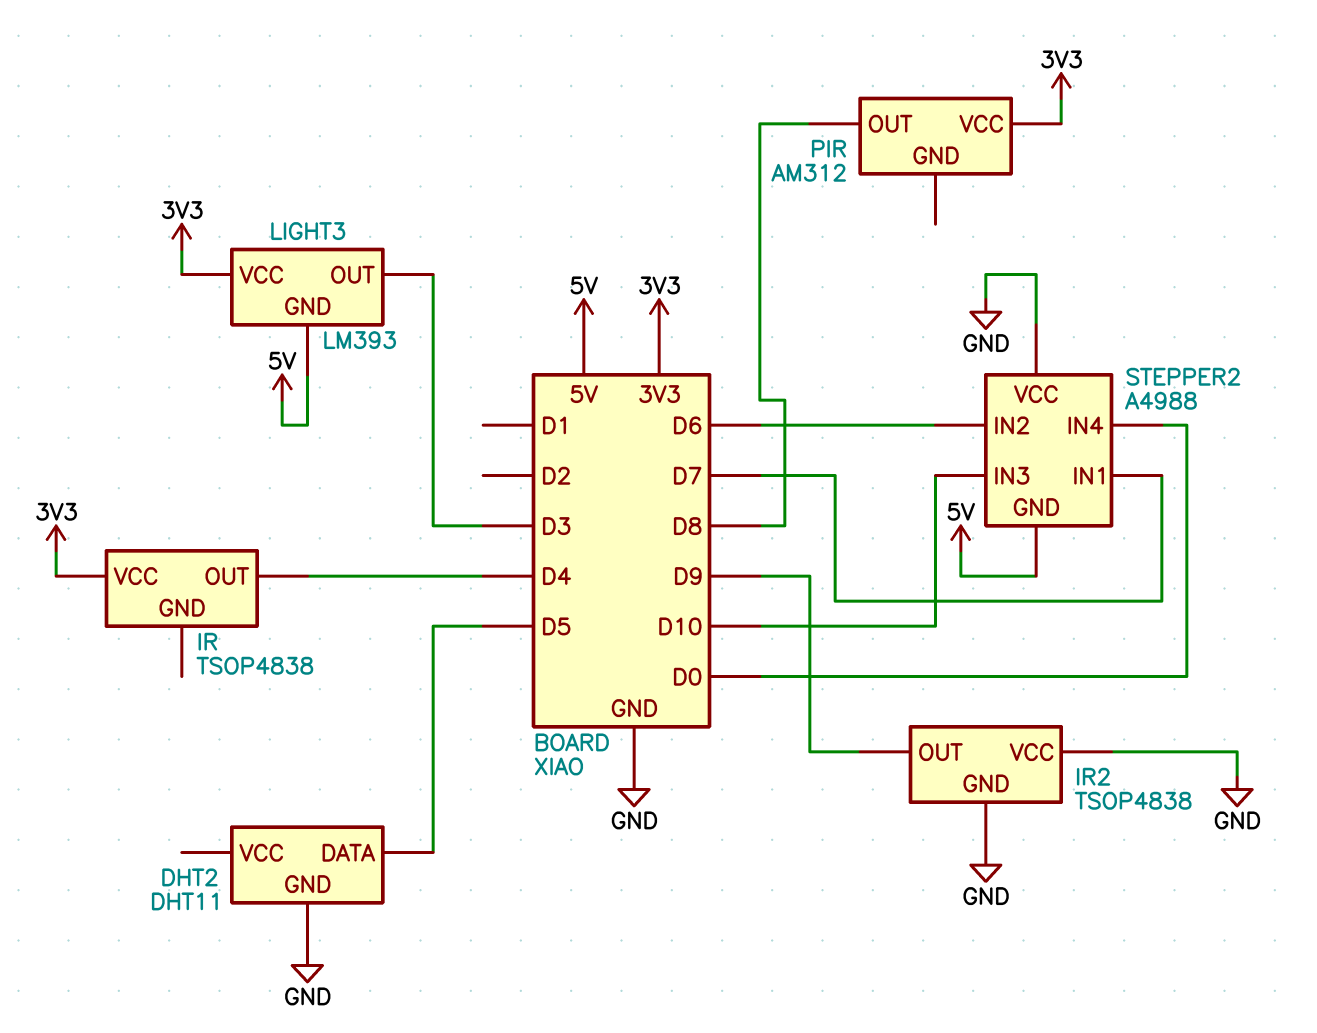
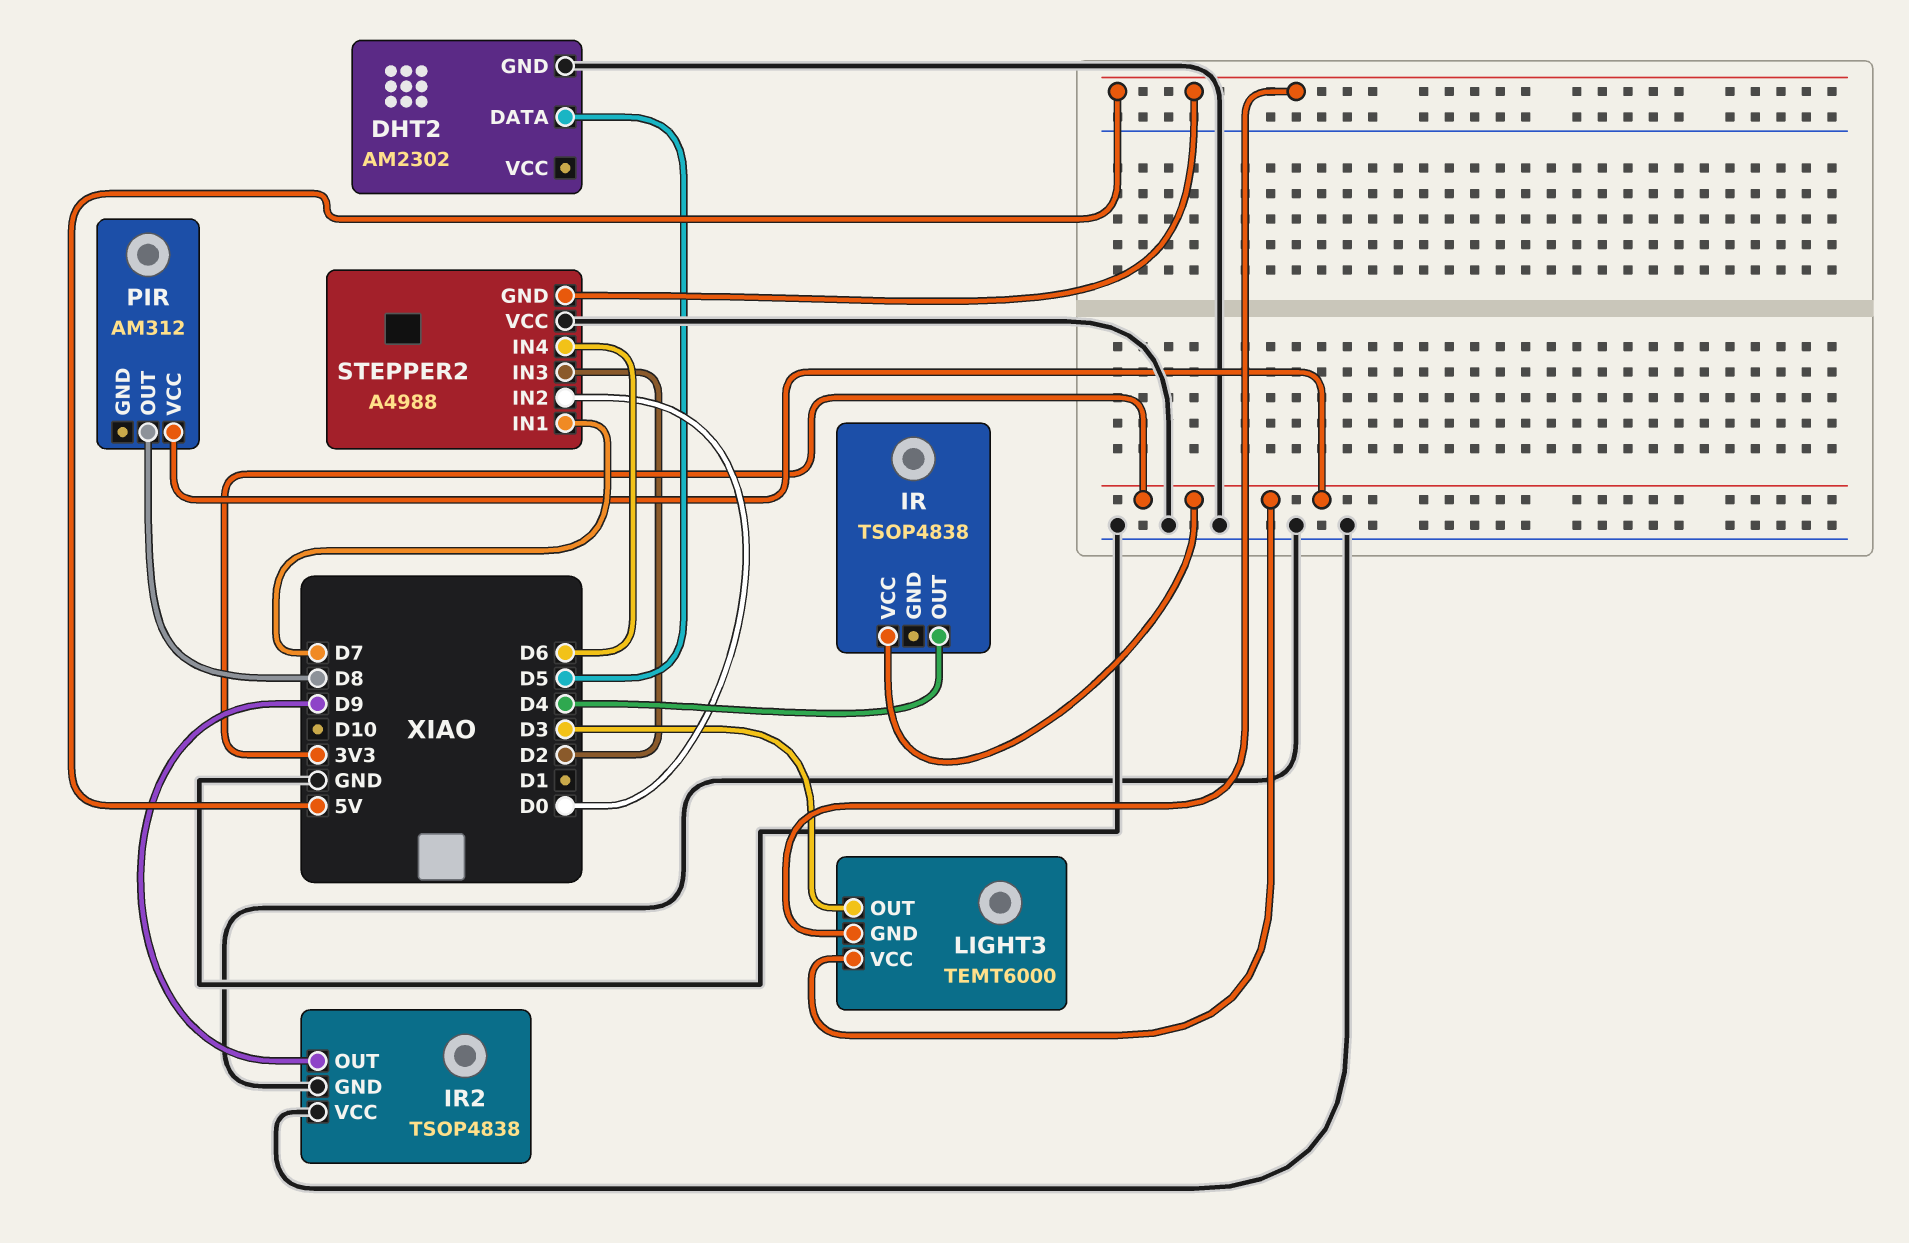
DHT2: DHT11 -> AM2302
LIGHT3: LM393 -> TEMT6000
STEPPER2 pin IN2: D6 -> D0
STEPPER2 pin IN3: D10 -> D2
STEPPER2 pin IN4: D0 -> D6

